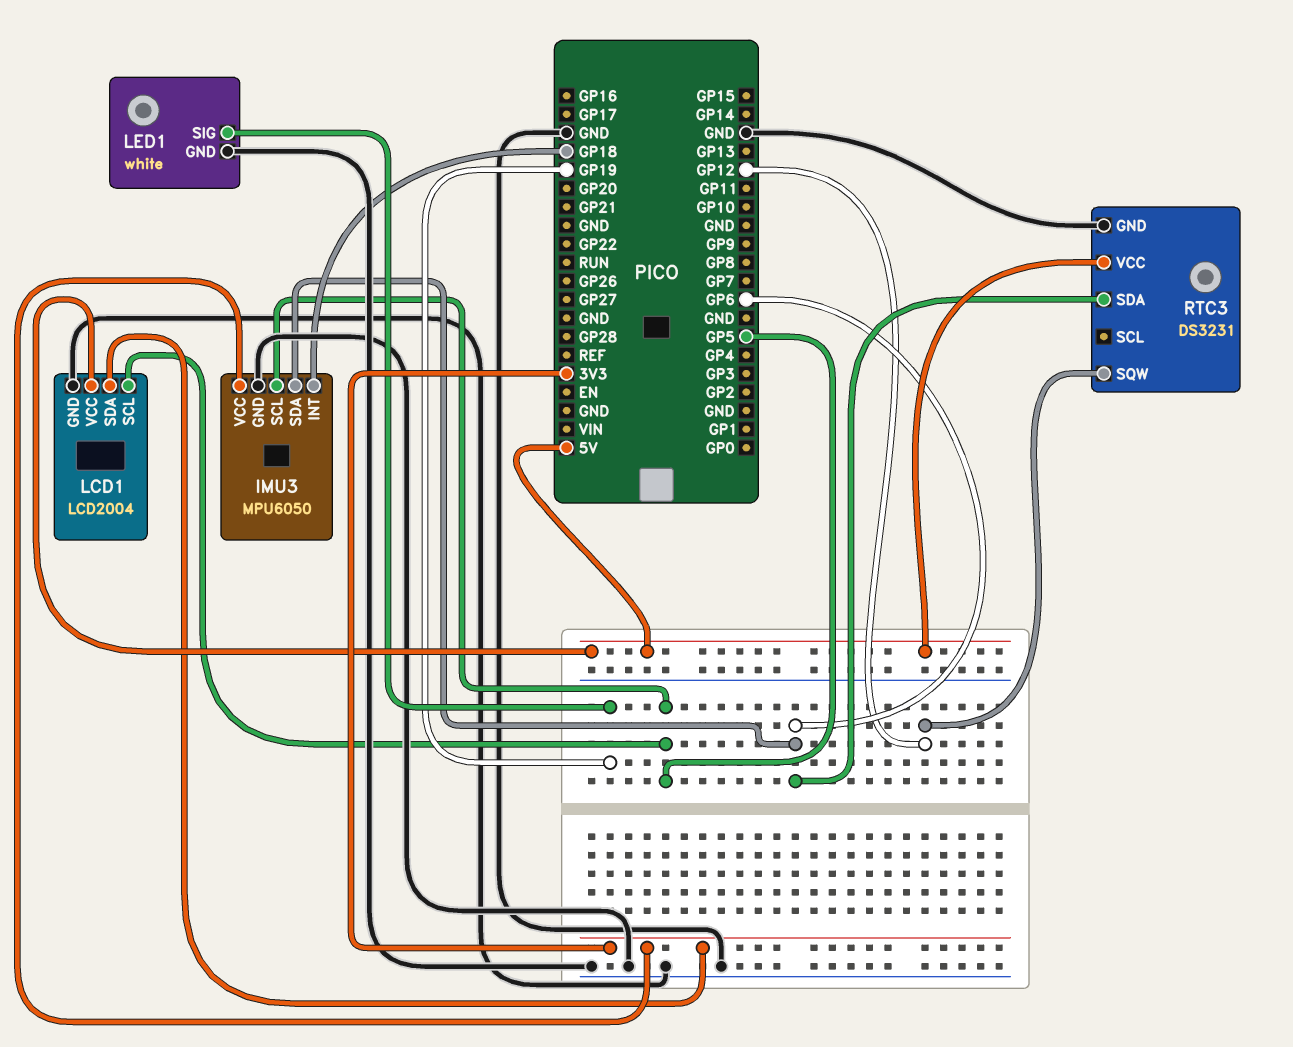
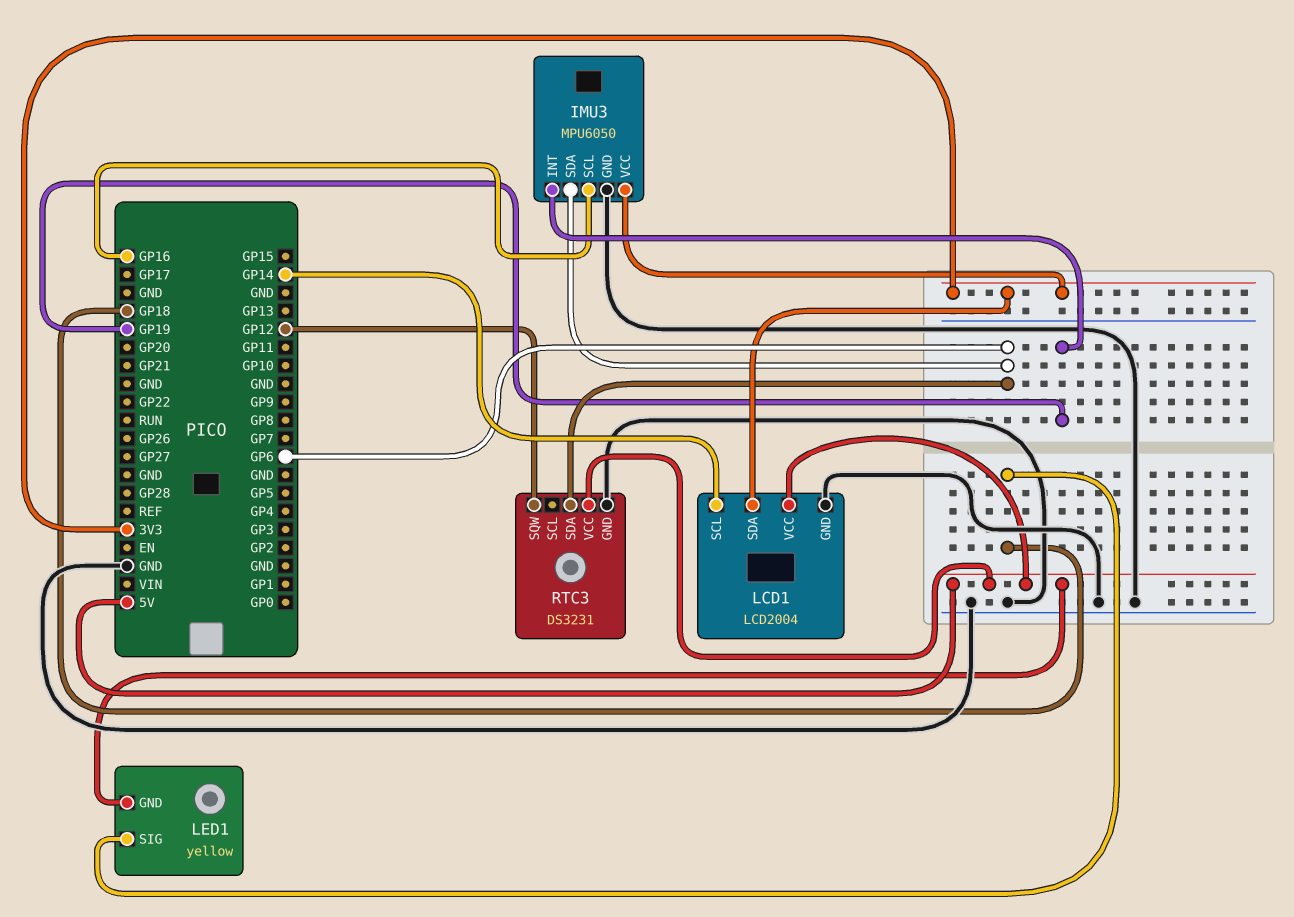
IMU3 pin INT: GP18 -> GP19
IMU3 pin SCL: GP5 -> GP16
LCD1 pin SCL: GP5 -> GP14
LED1: white -> yellow
LED1 pin GND: GND -> 5V
LED1 pin SIG: GP19 -> GP18

